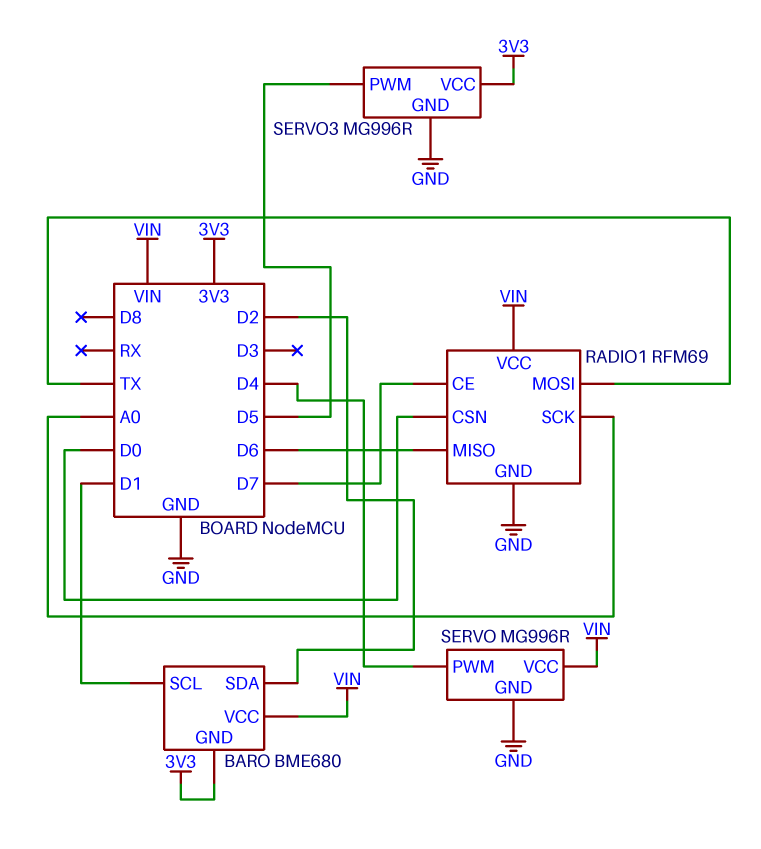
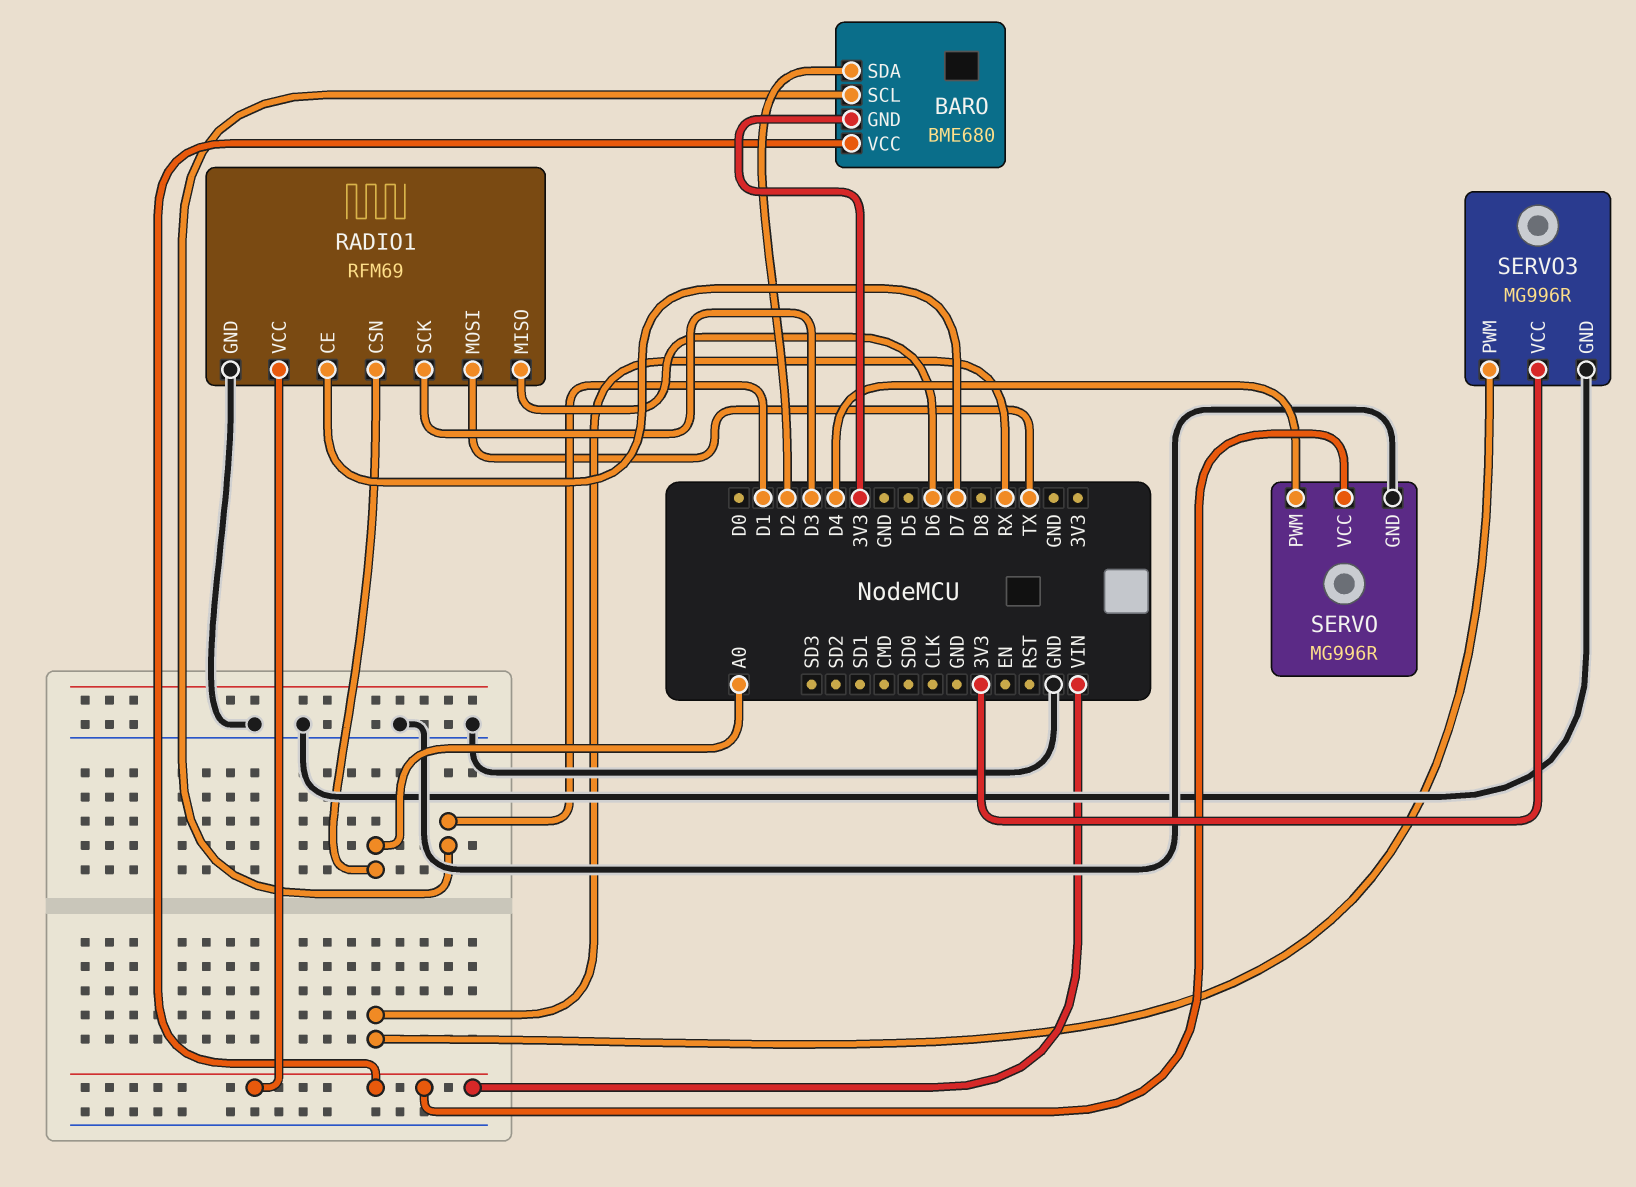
RADIO1 pin CSN: D0 -> A0
RADIO1 pin SCK: A0 -> D3
SERVO3 pin PWM: D5 -> RX

